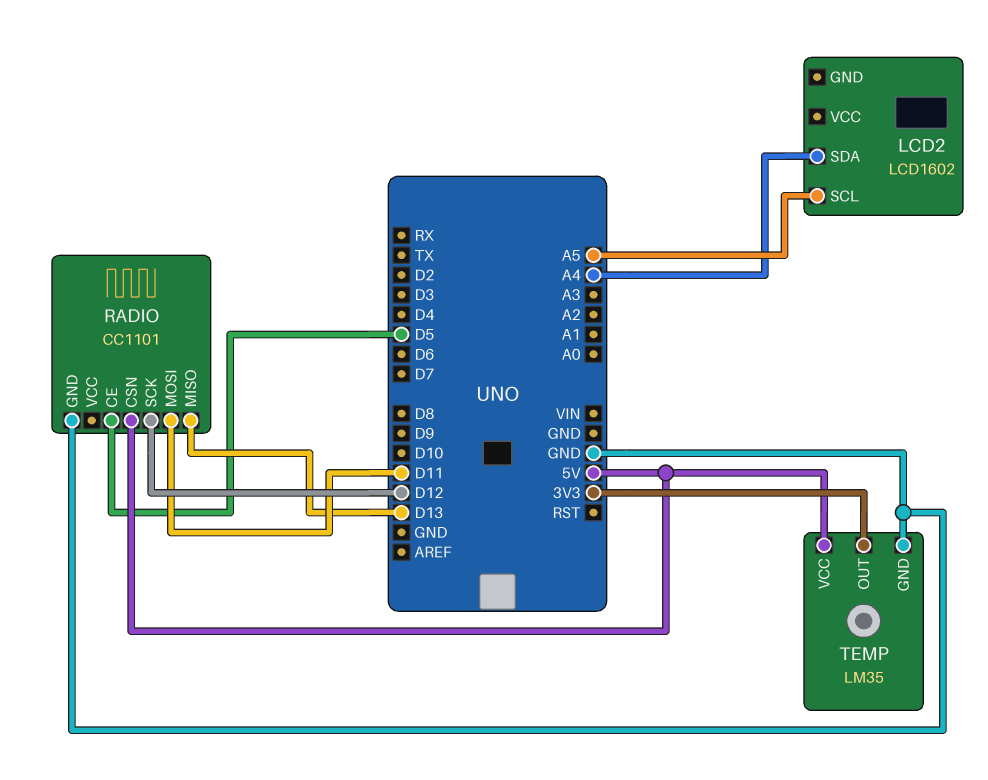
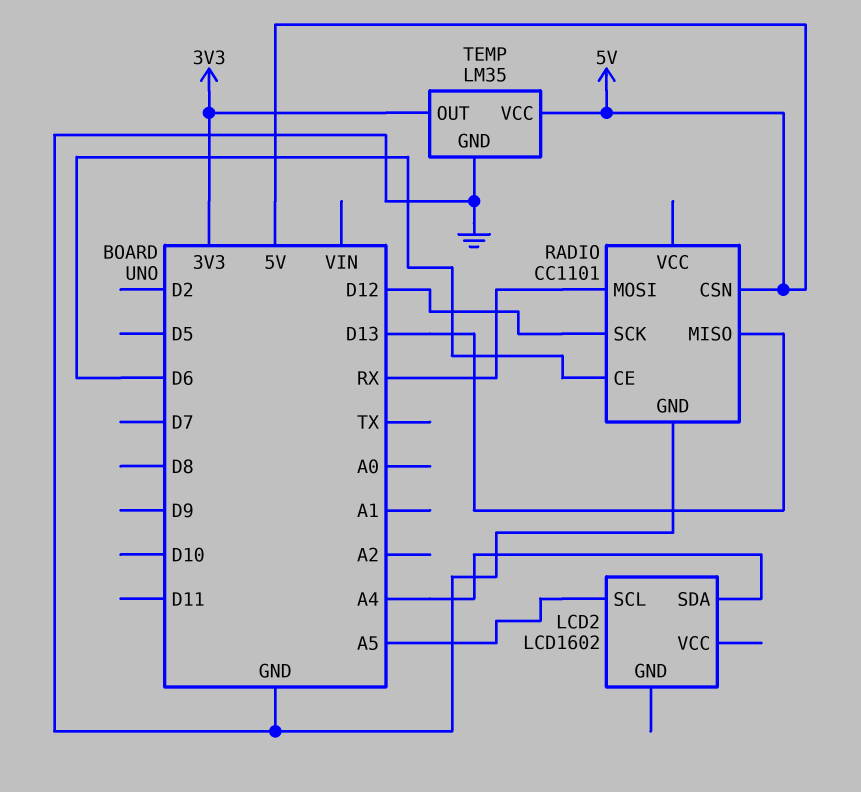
RADIO pin CE: D5 -> D6
RADIO pin MOSI: D11 -> RX

